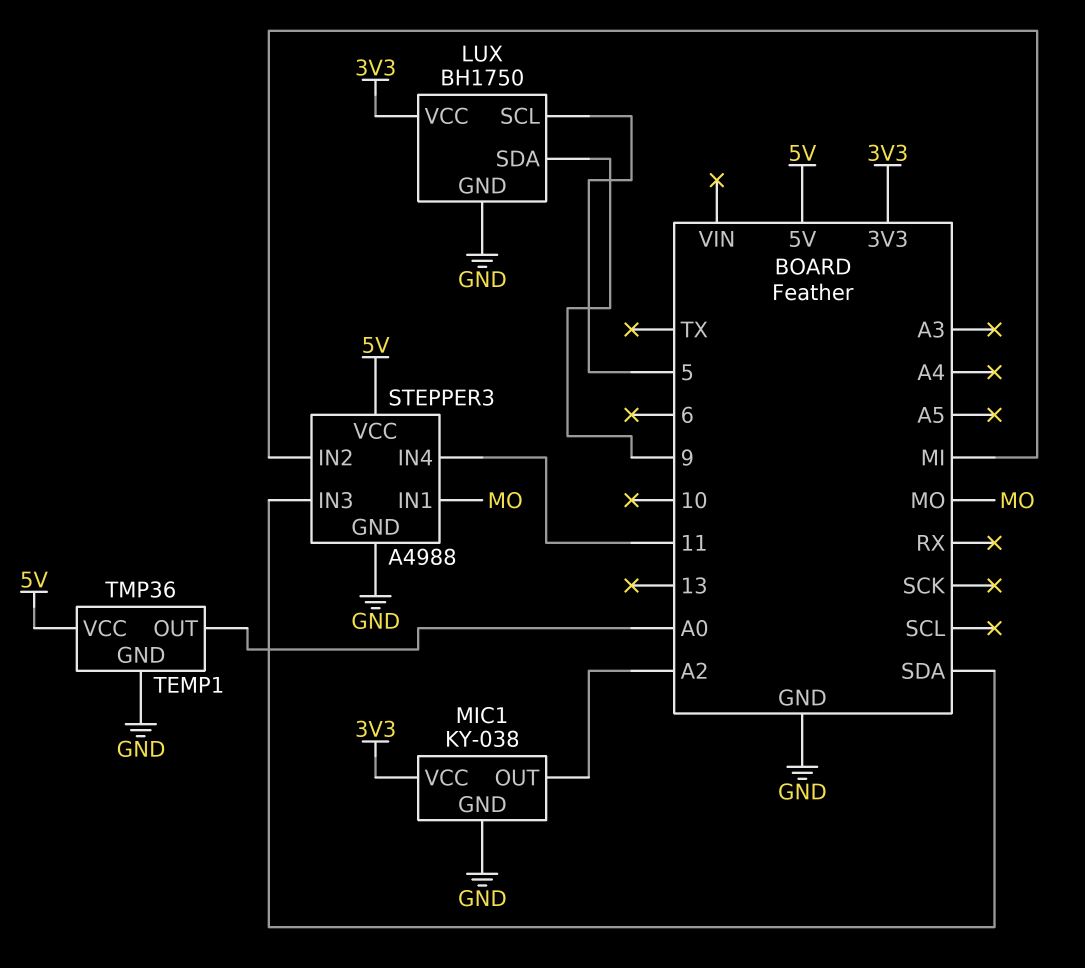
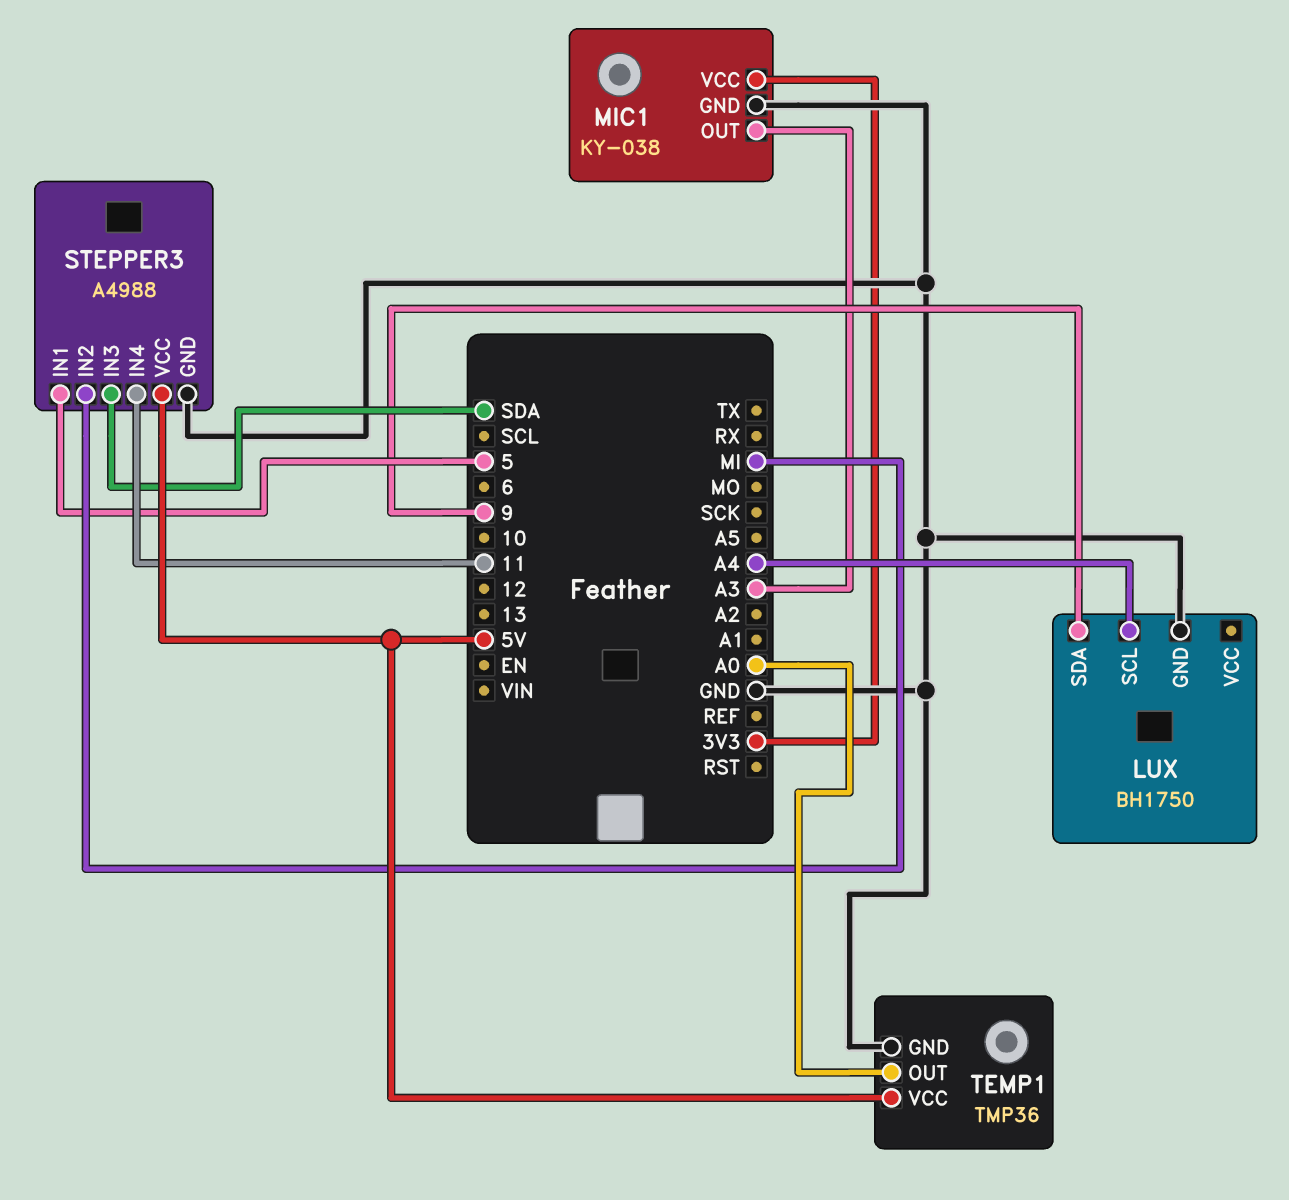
LUX pin SCL: 5 -> A4
LUX pin VCC: 3V3 -> none
MIC1 pin OUT: A2 -> A3
STEPPER3 pin IN1: MO -> 5

